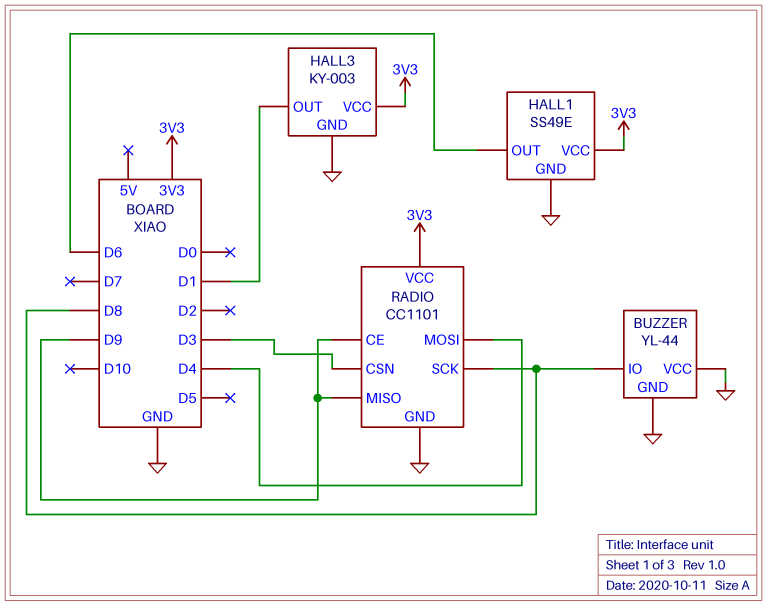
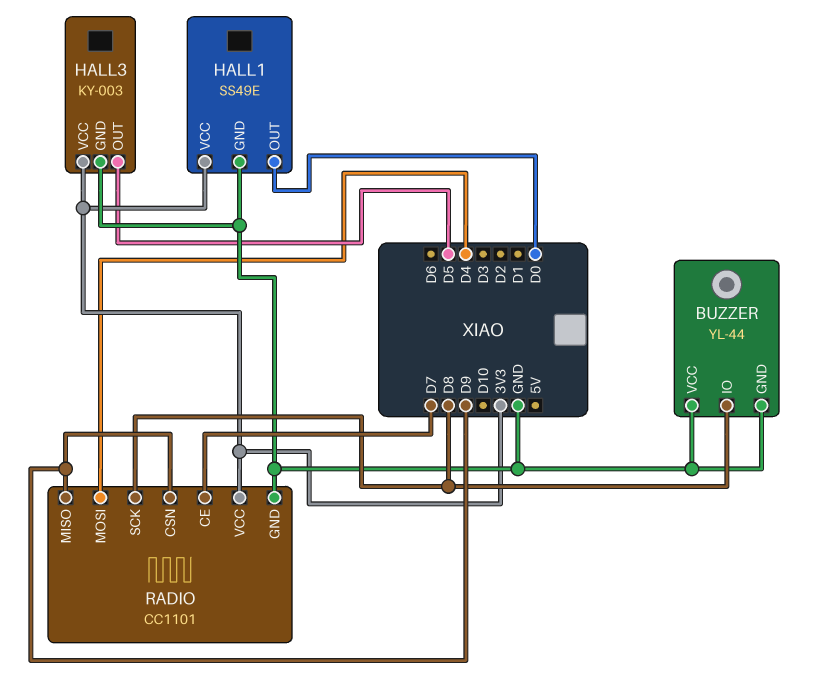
HALL1 pin OUT: D6 -> D0
HALL3 pin OUT: D1 -> D5
RADIO pin CE: D9 -> D7
RADIO pin CSN: D3 -> D9

